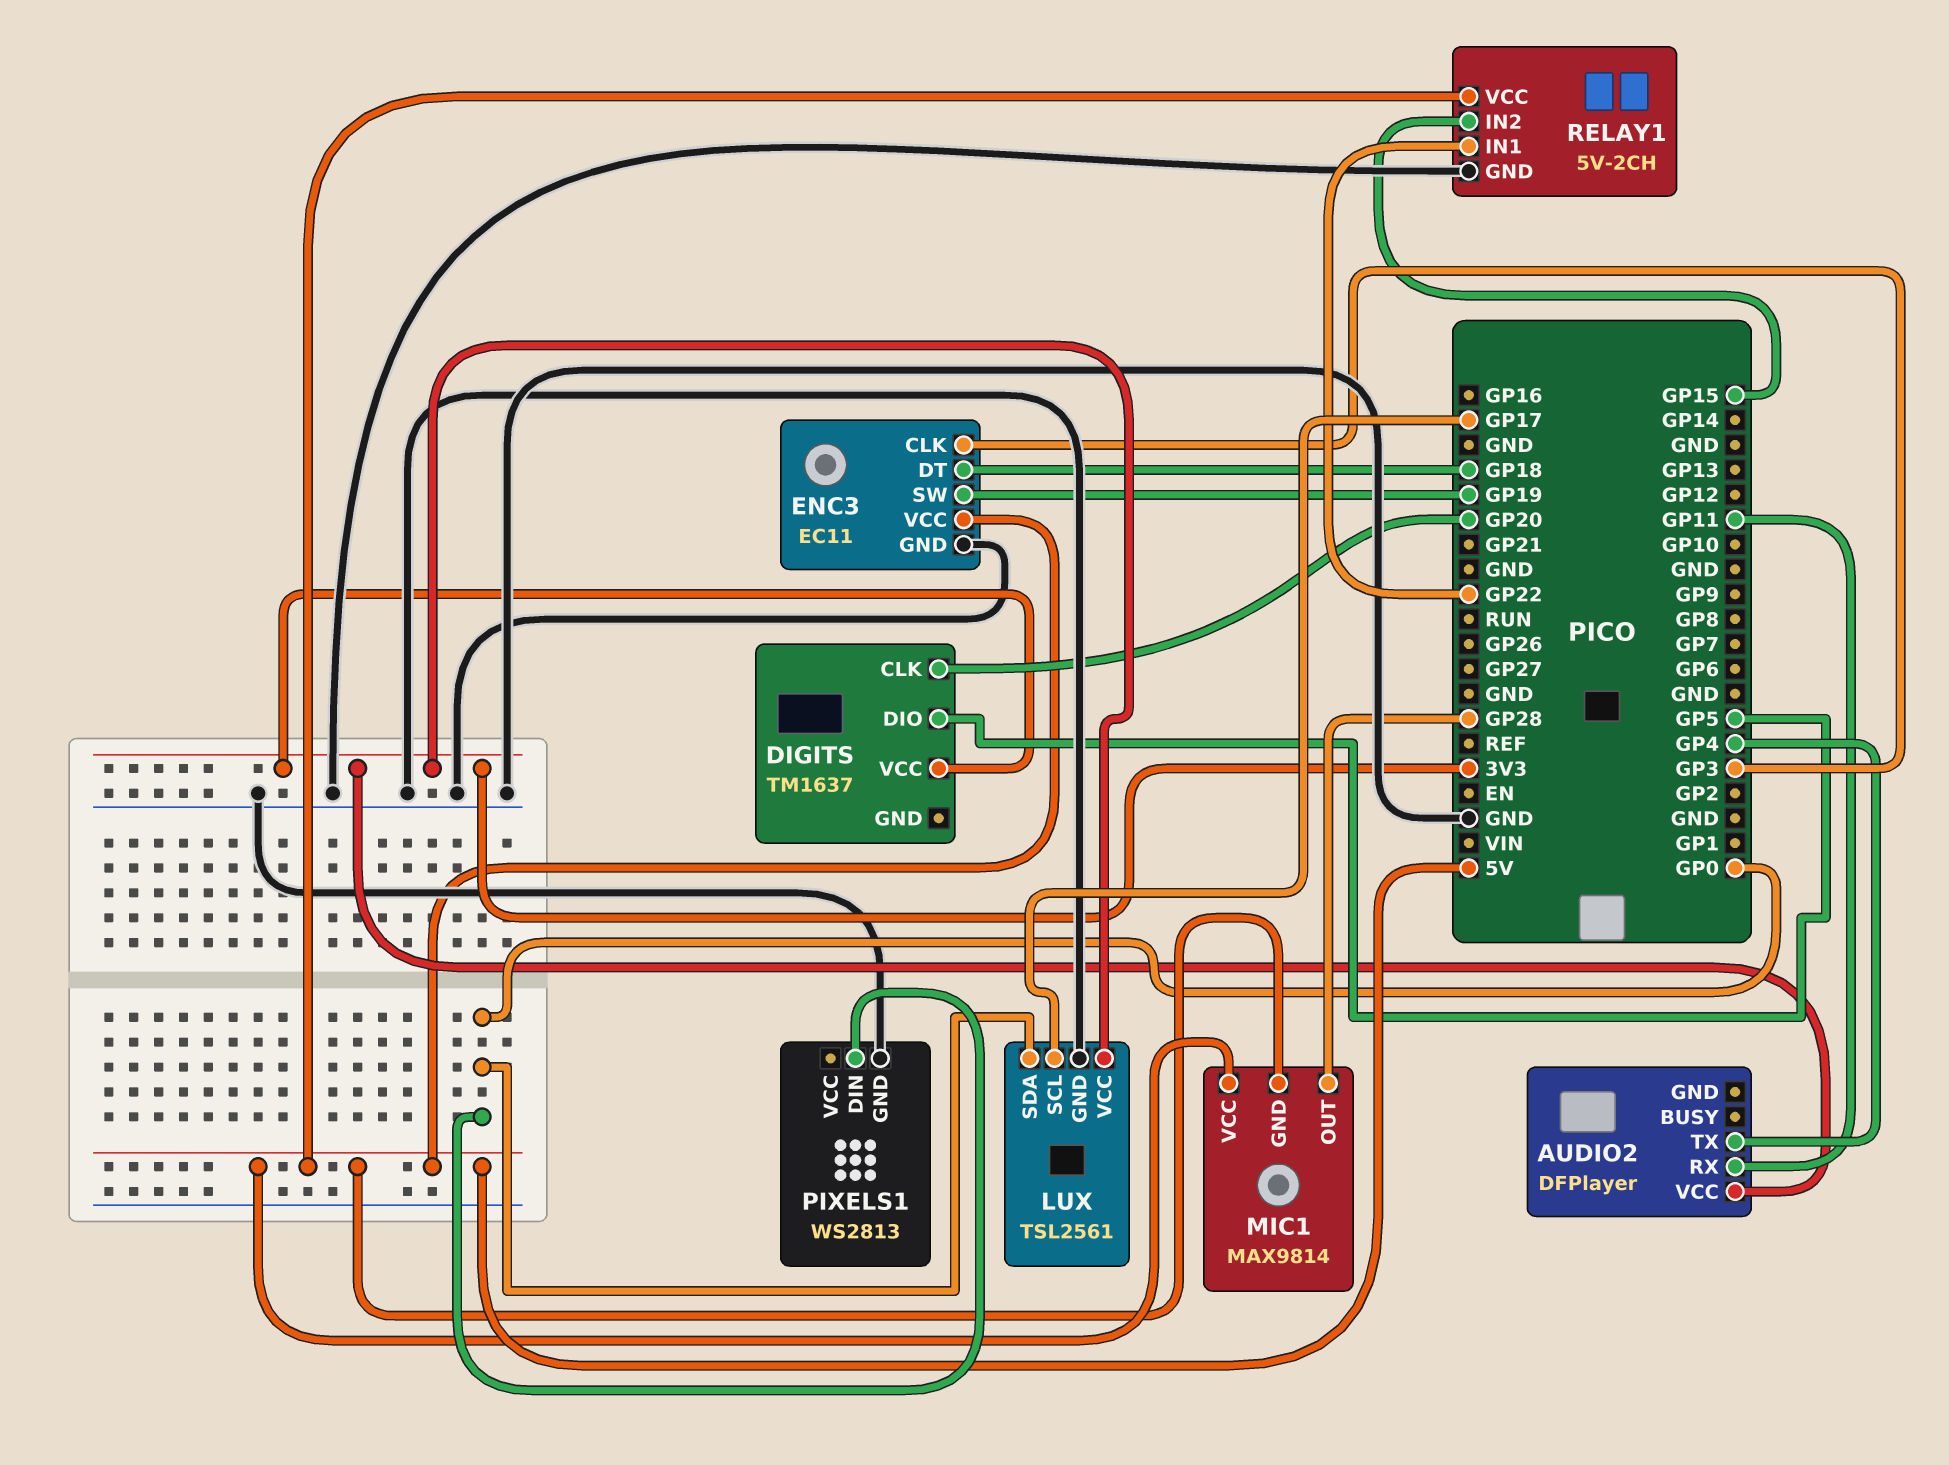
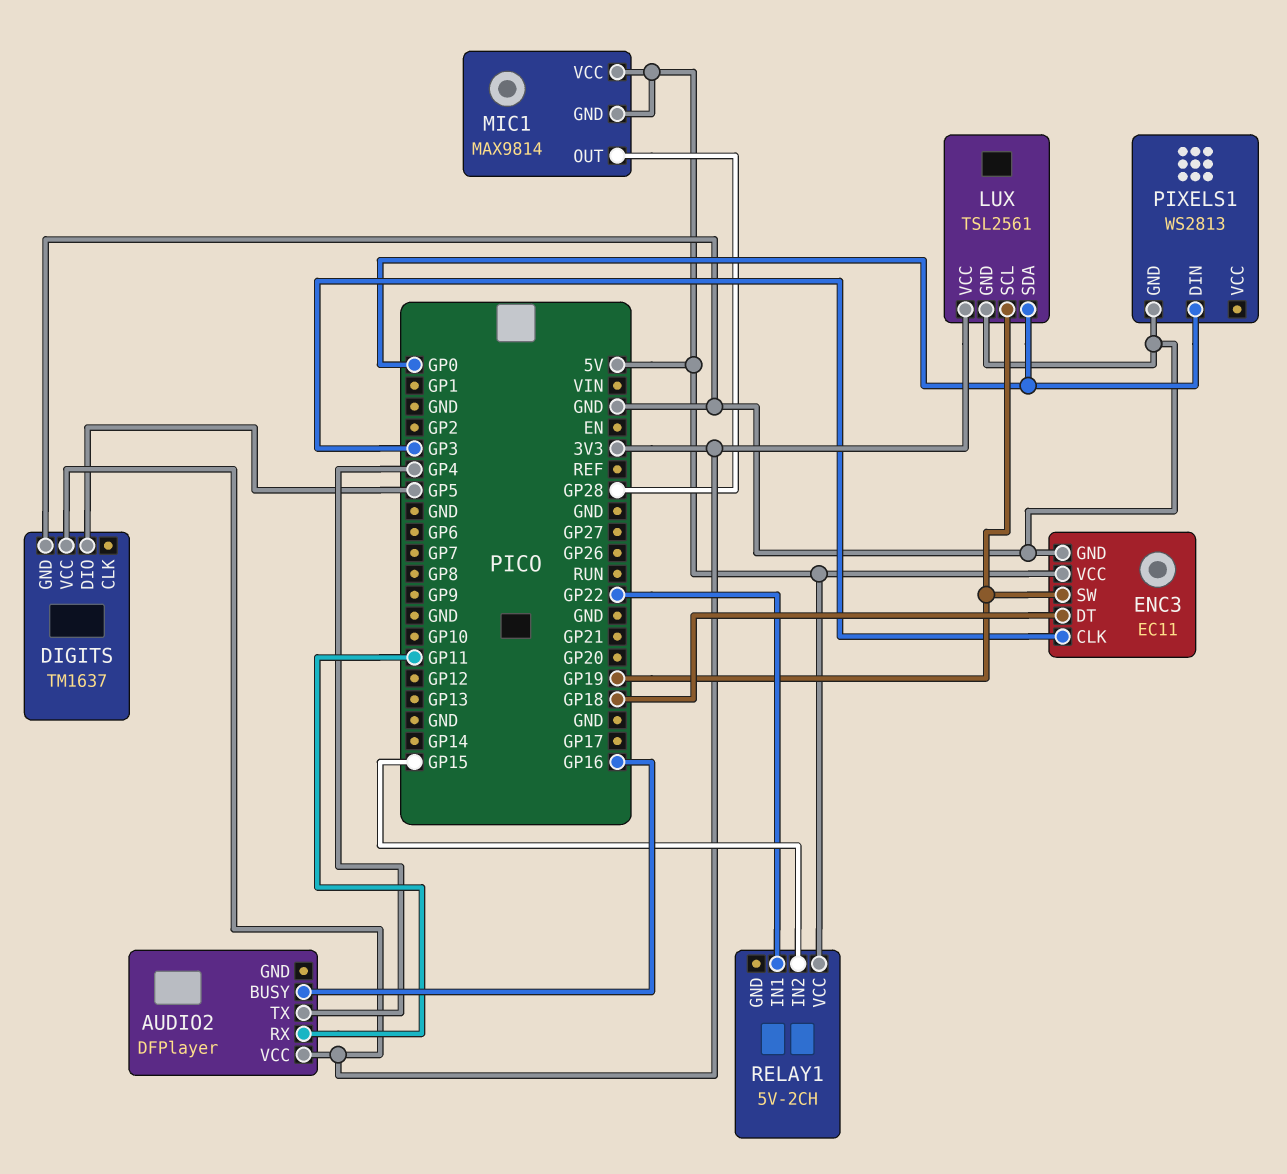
AUDIO2 pin BUSY: none -> GP16
DIGITS pin CLK: GP20 -> none
DIGITS pin GND: none -> GND
LUX pin SCL: GP17 -> GP19
RELAY1 pin GND: GND -> none

